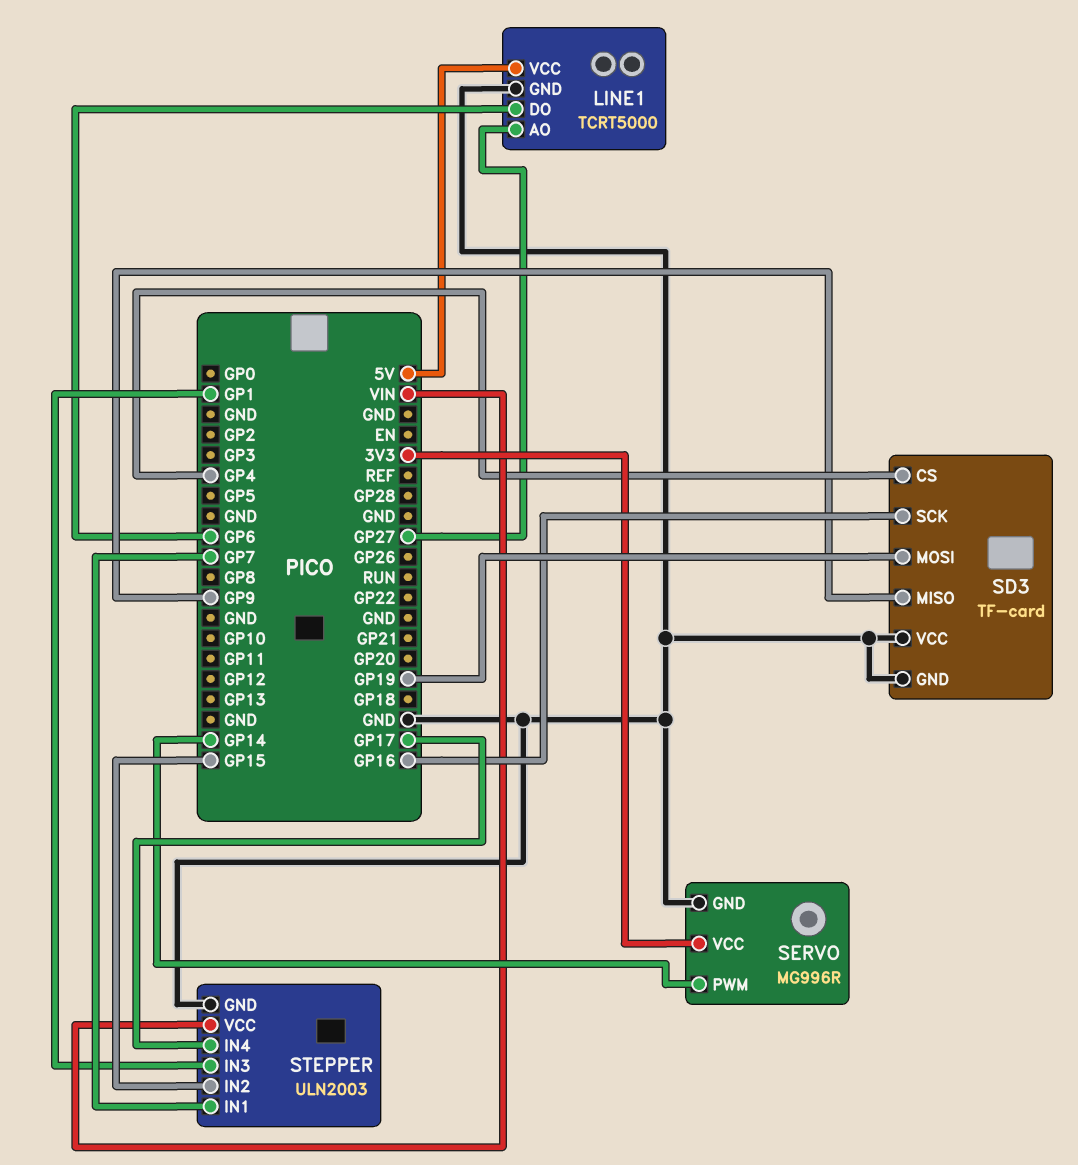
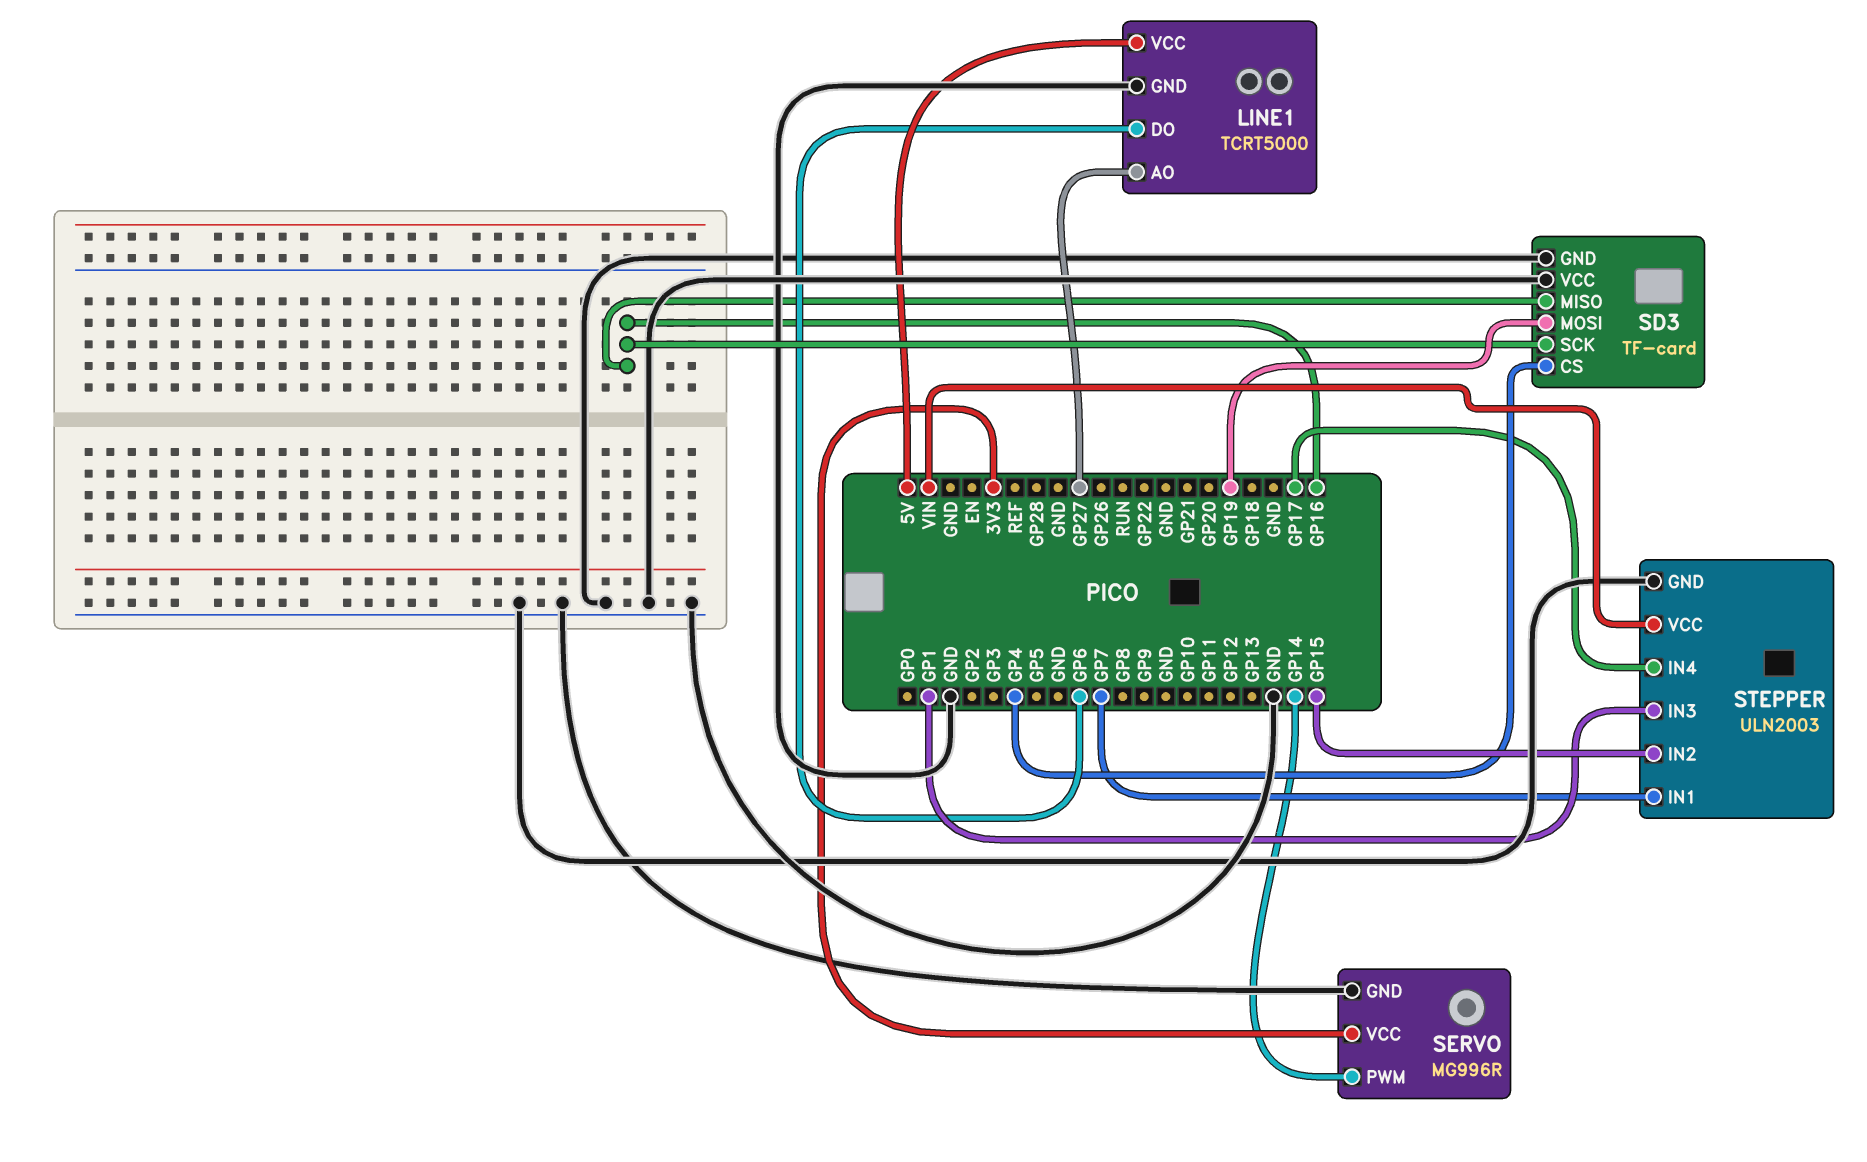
SD3 pin MISO: GP9 -> GP16

